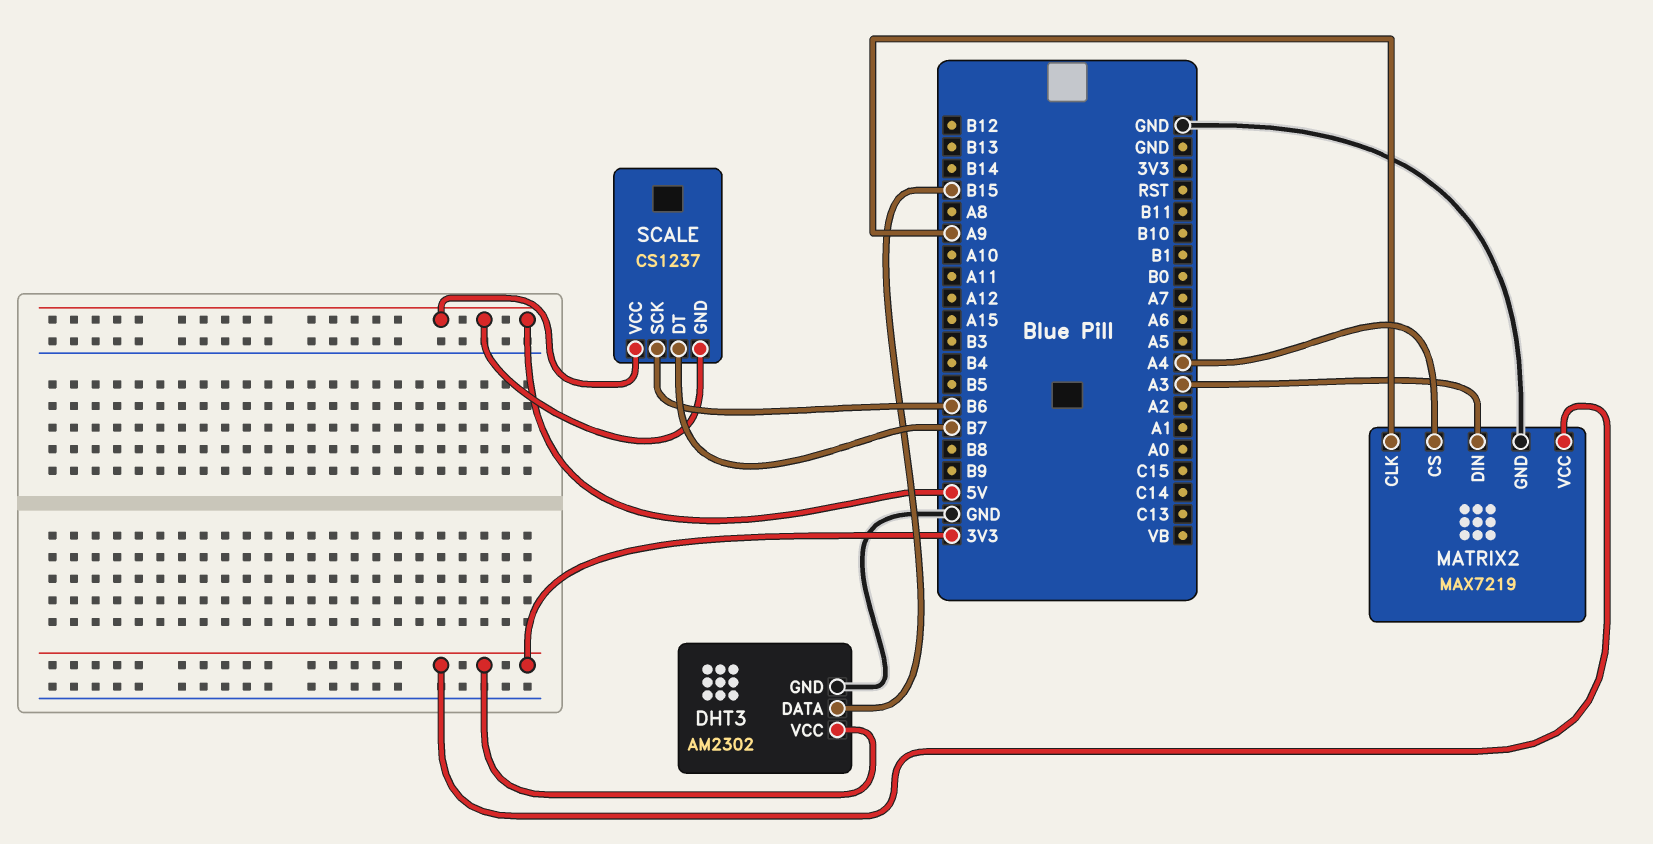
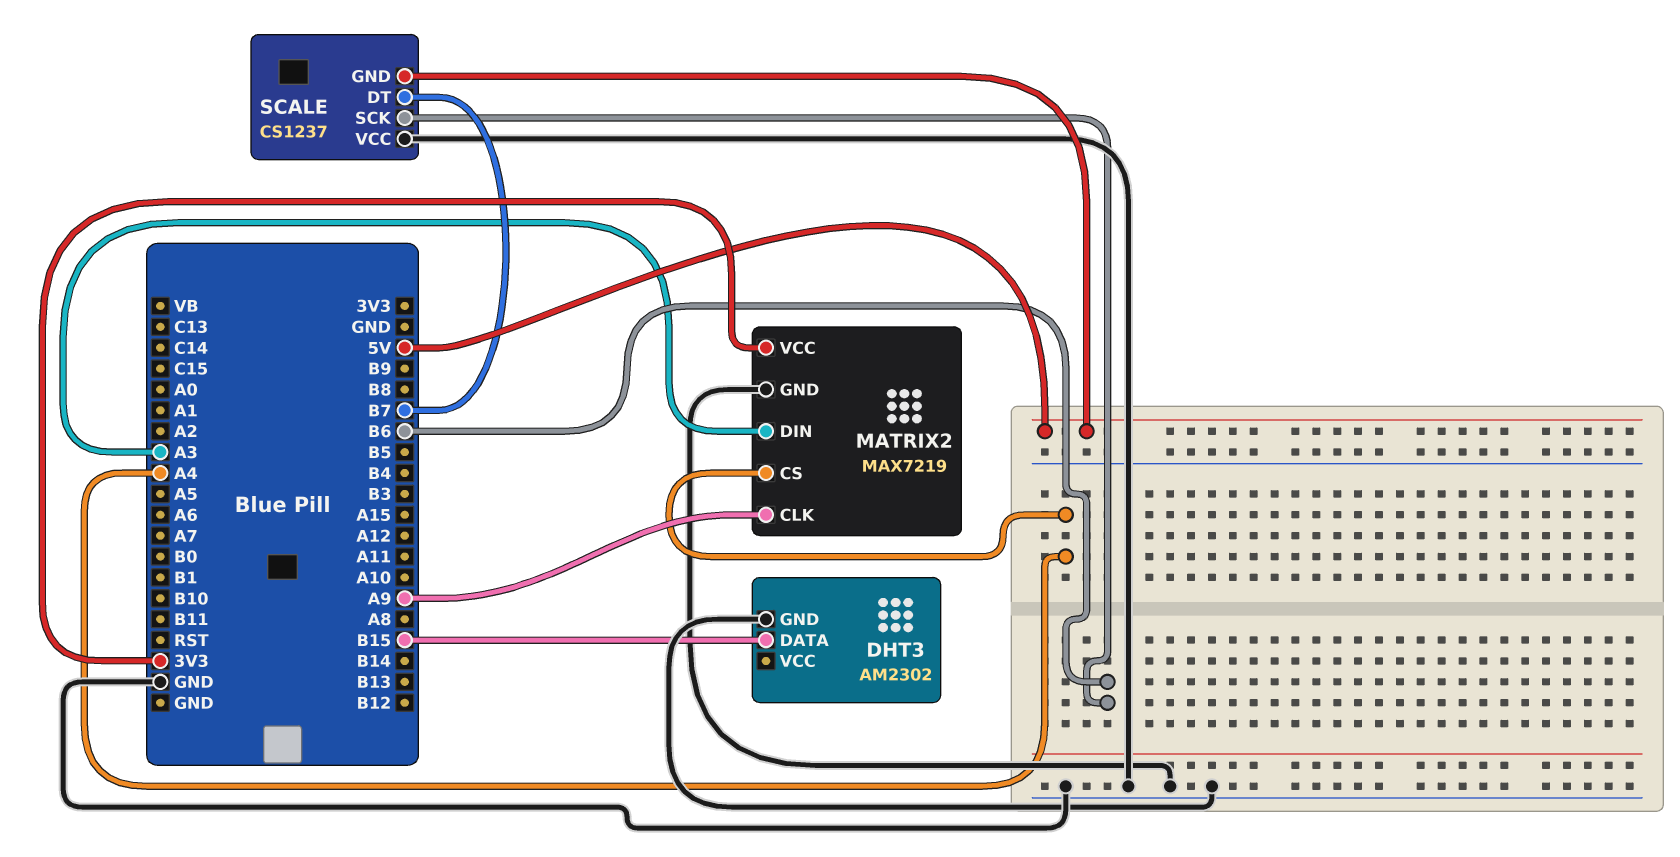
DHT3 pin VCC: 3V3 -> none
SCALE pin VCC: 5V -> GND

